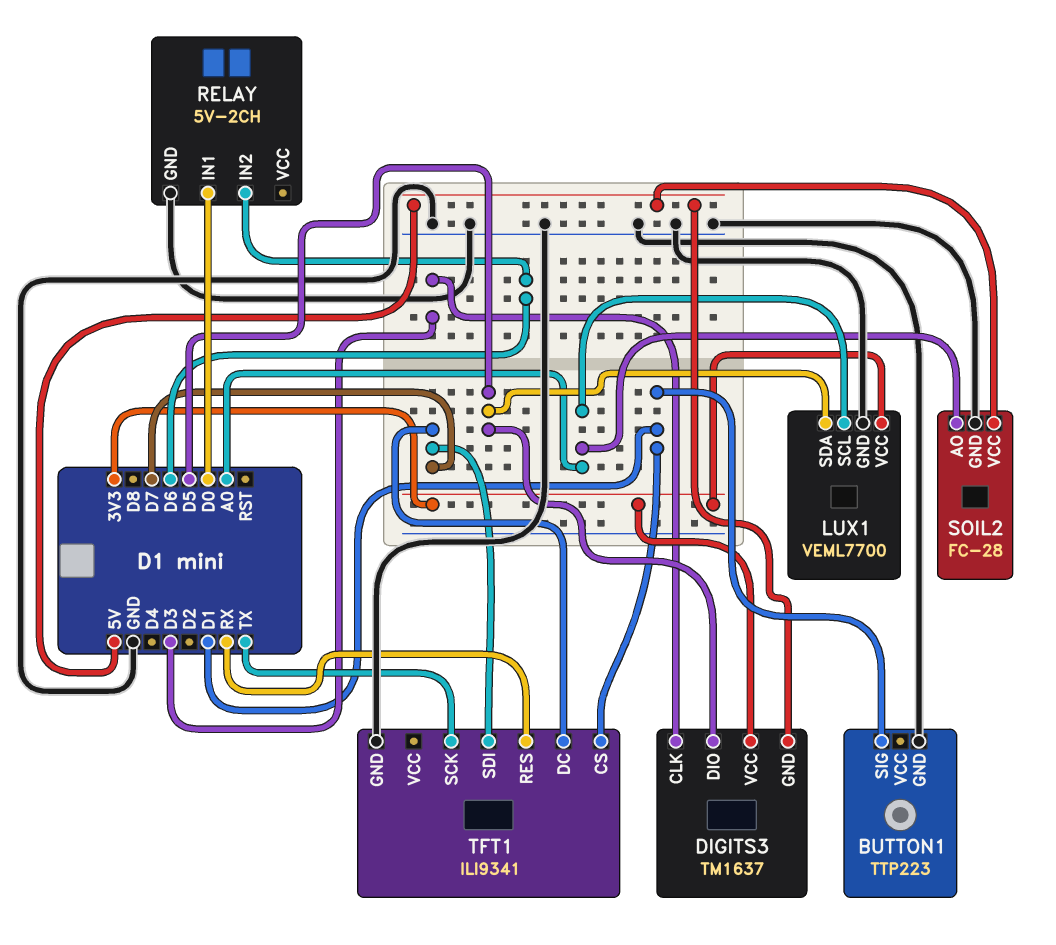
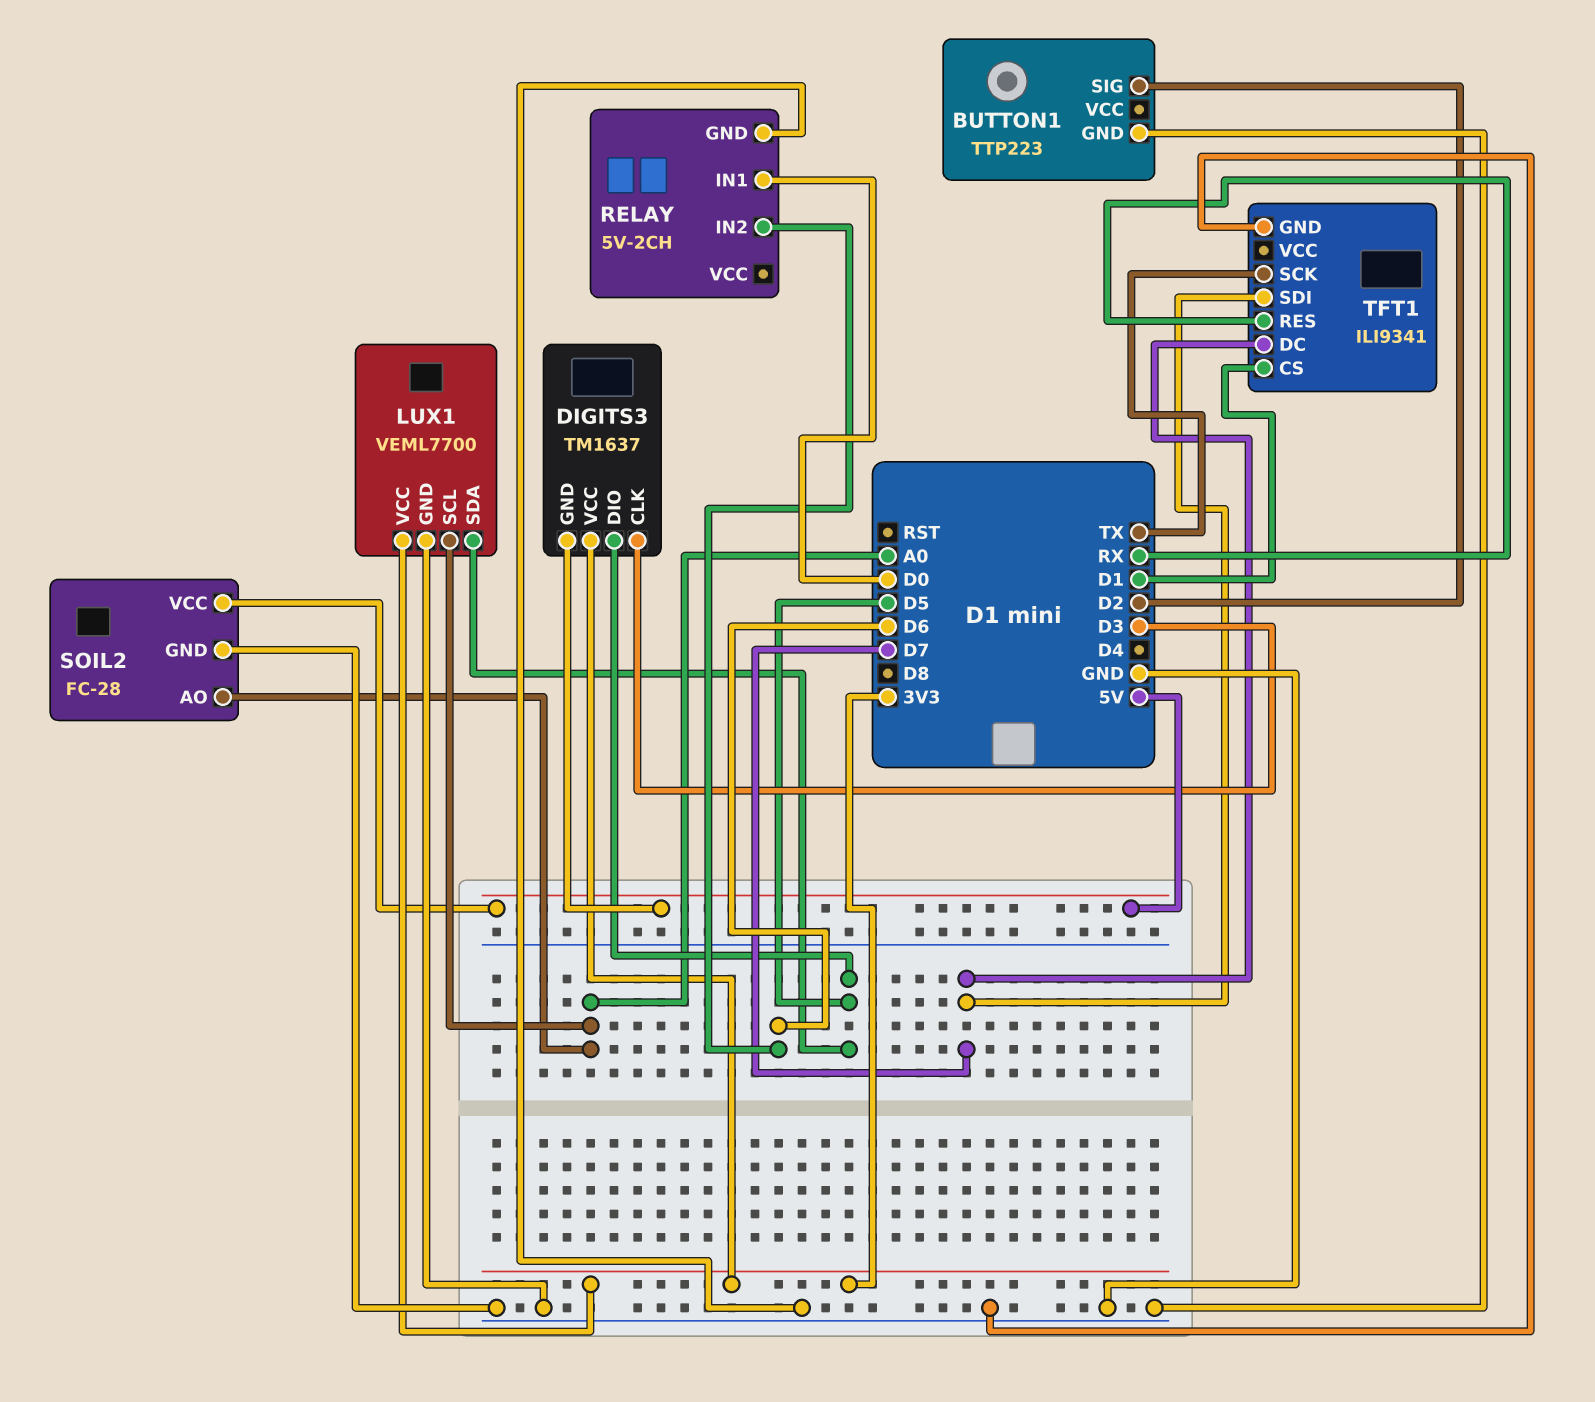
BUTTON1 pin SIG: D1 -> D2

